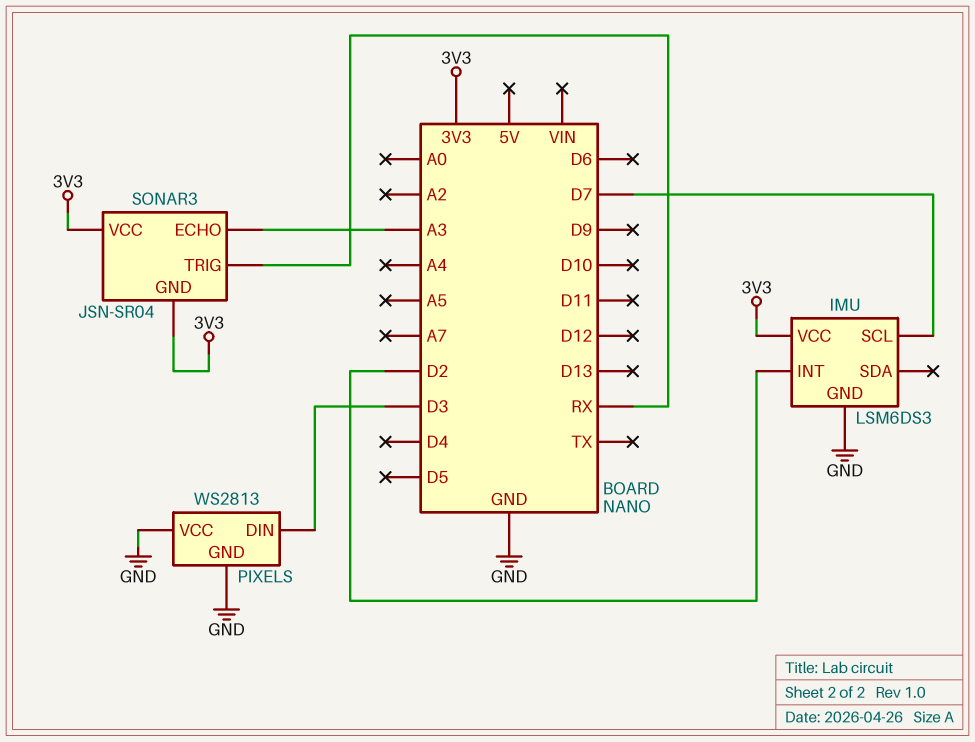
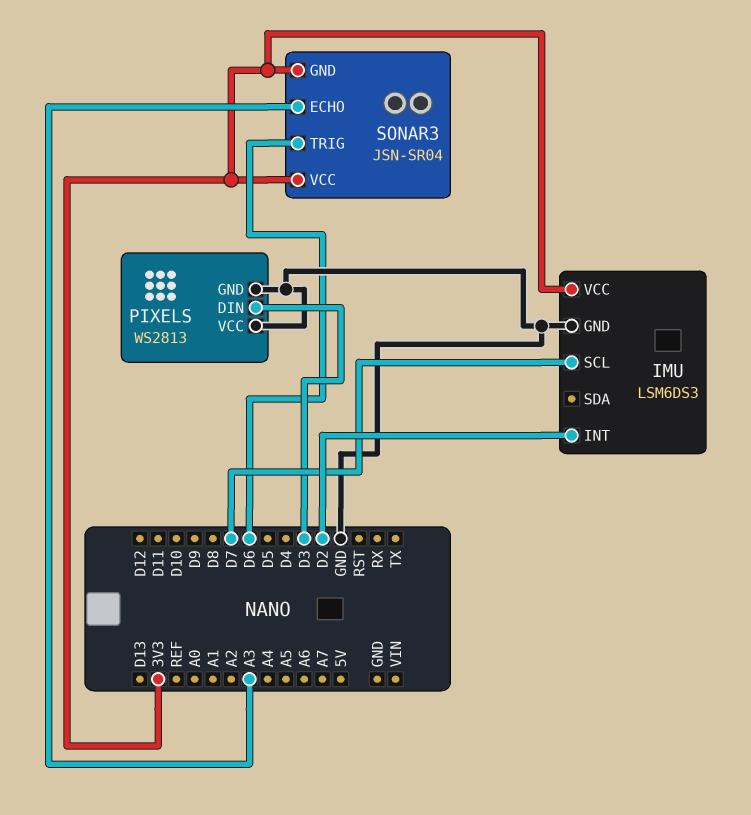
SONAR3 pin TRIG: RX -> D6

